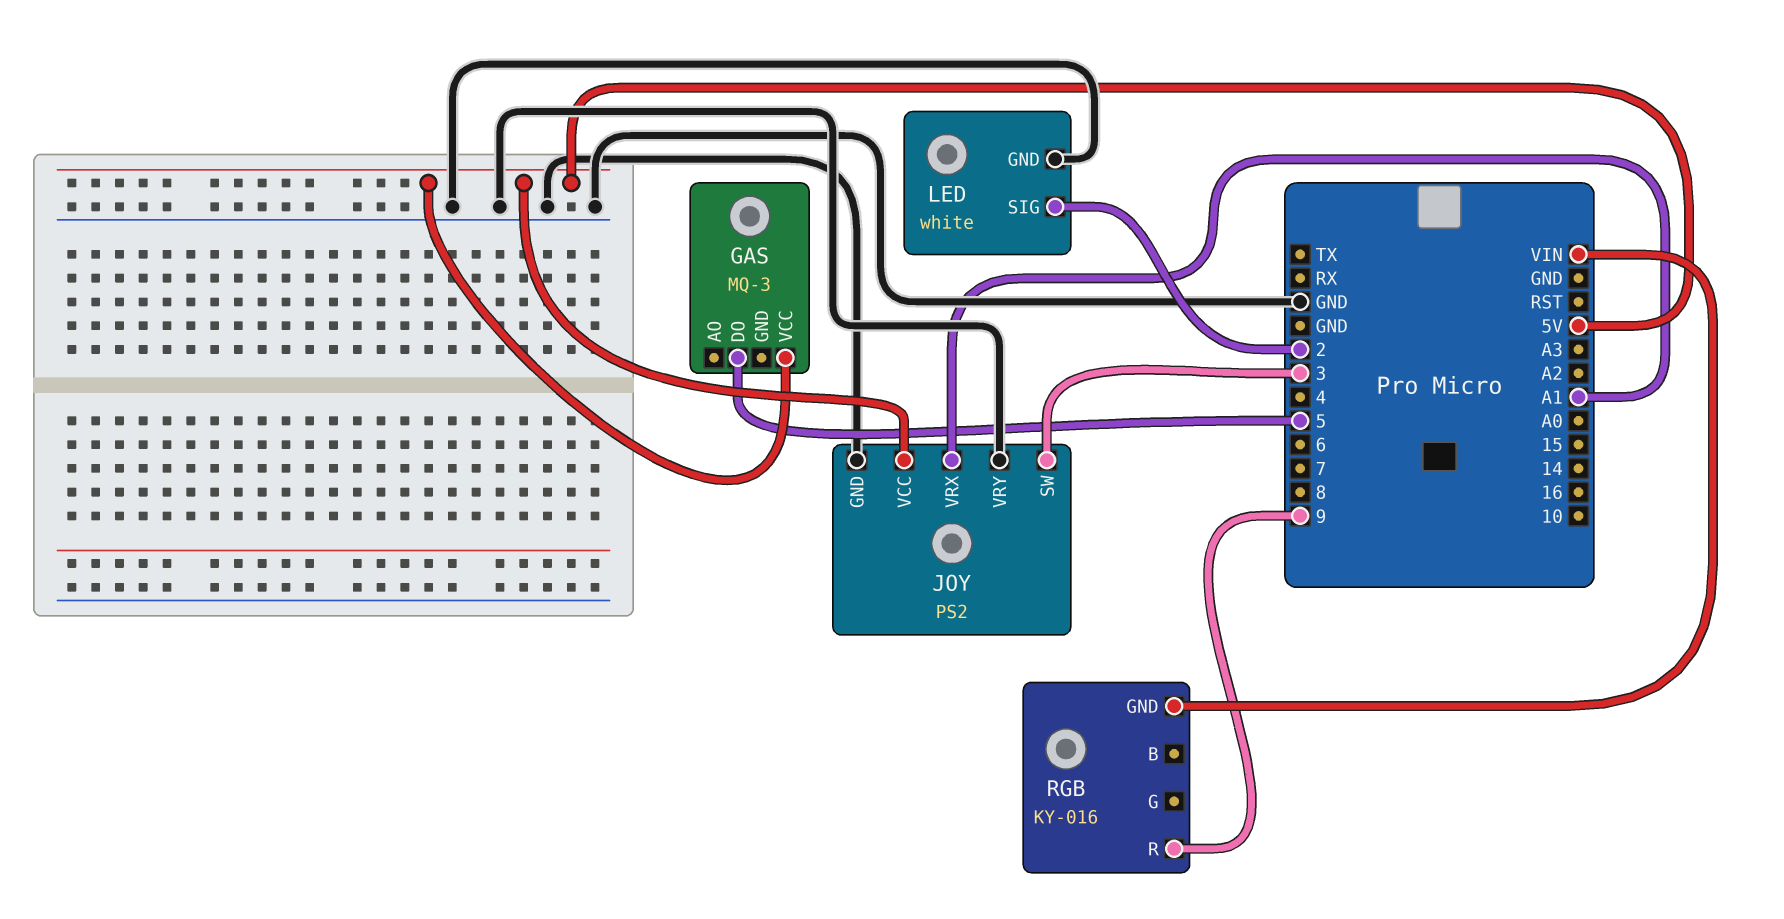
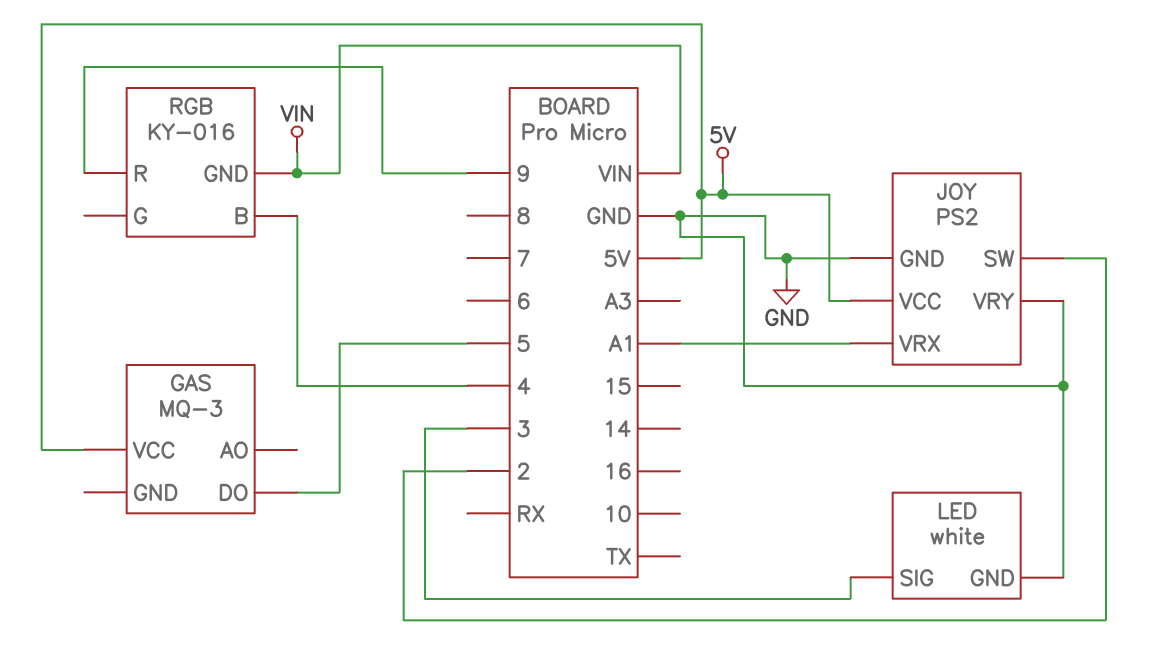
JOY pin SW: 3 -> 2
LED pin SIG: 2 -> 3
RGB pin B: none -> 4

